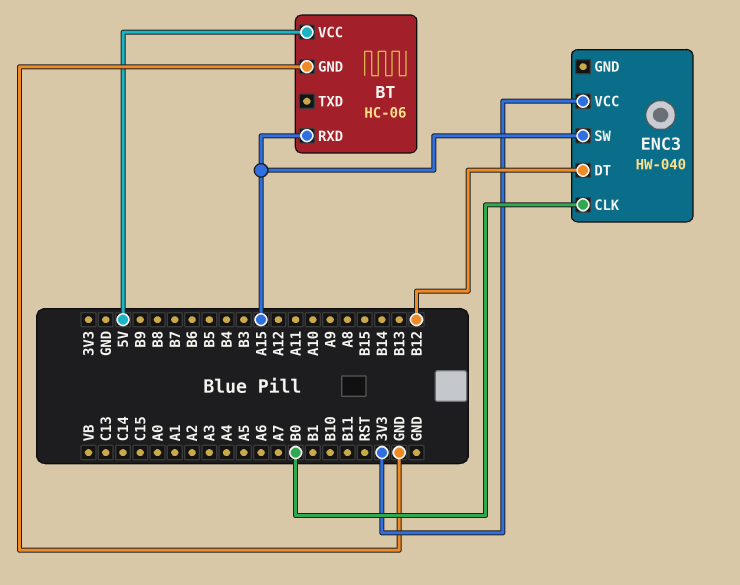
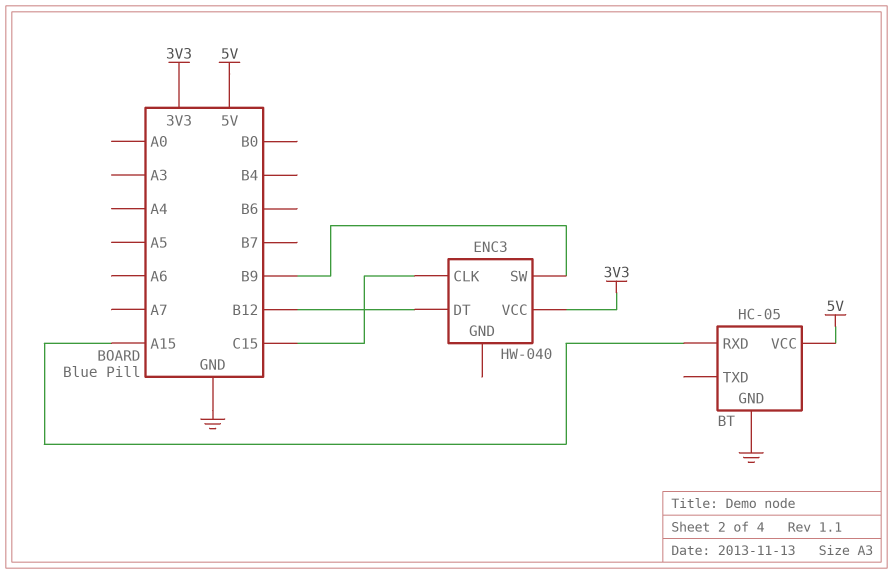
BT: HC-06 -> HC-05
ENC3 pin CLK: B0 -> C15
ENC3 pin SW: A15 -> B9

